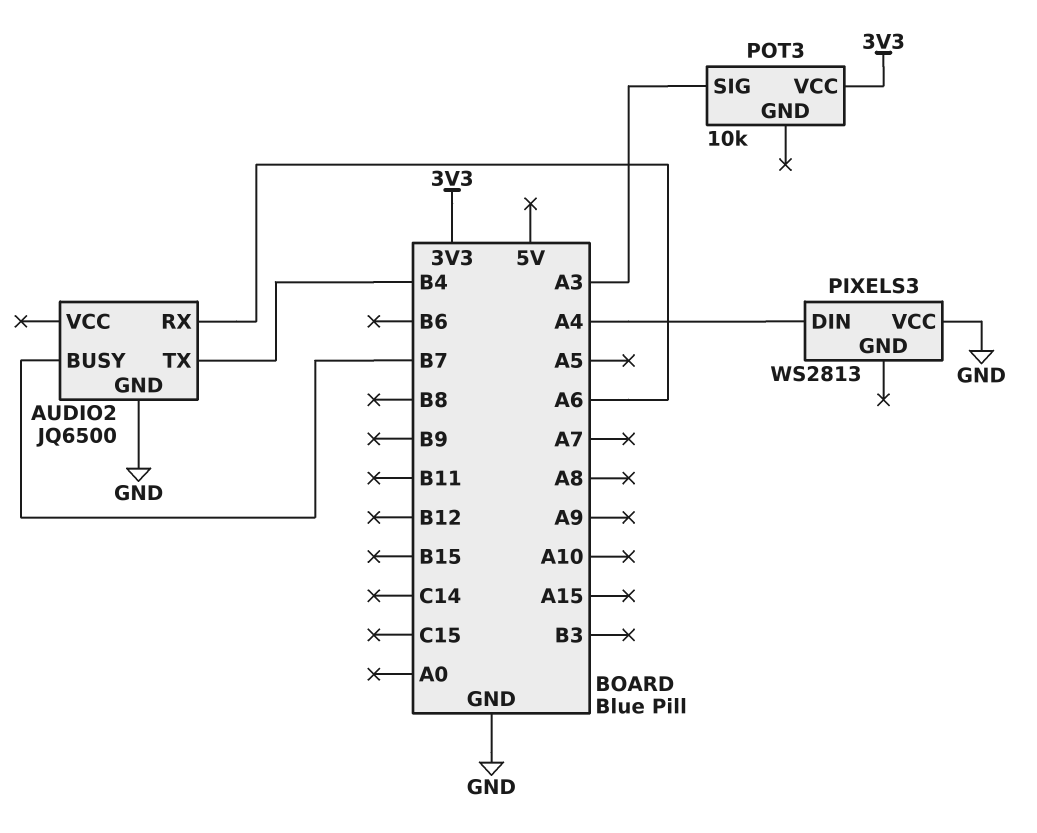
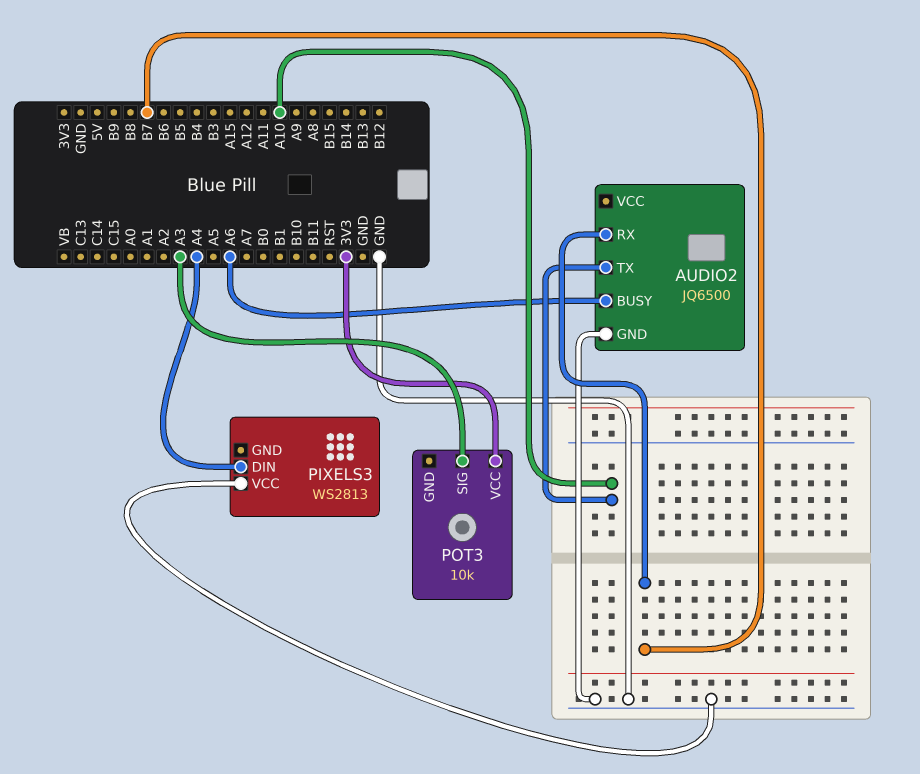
AUDIO2 pin BUSY: B7 -> A6
AUDIO2 pin RX: A6 -> B7
AUDIO2 pin TX: B4 -> A10

